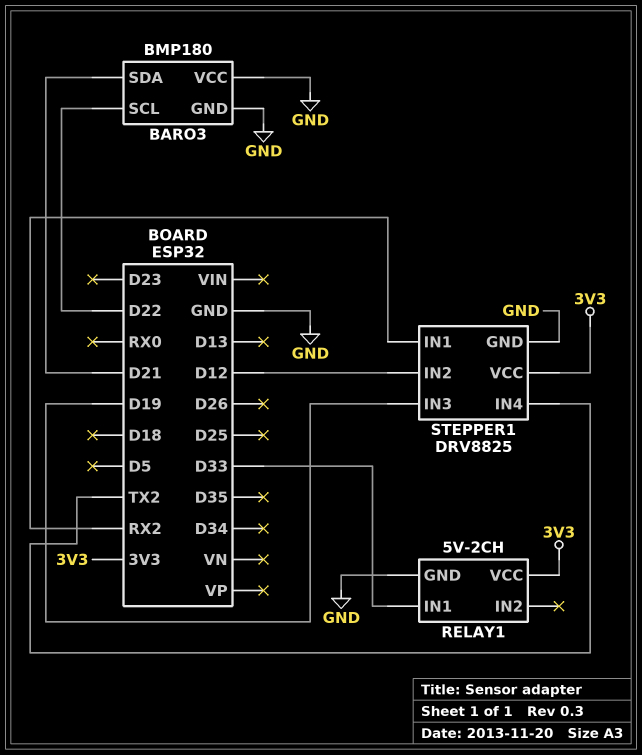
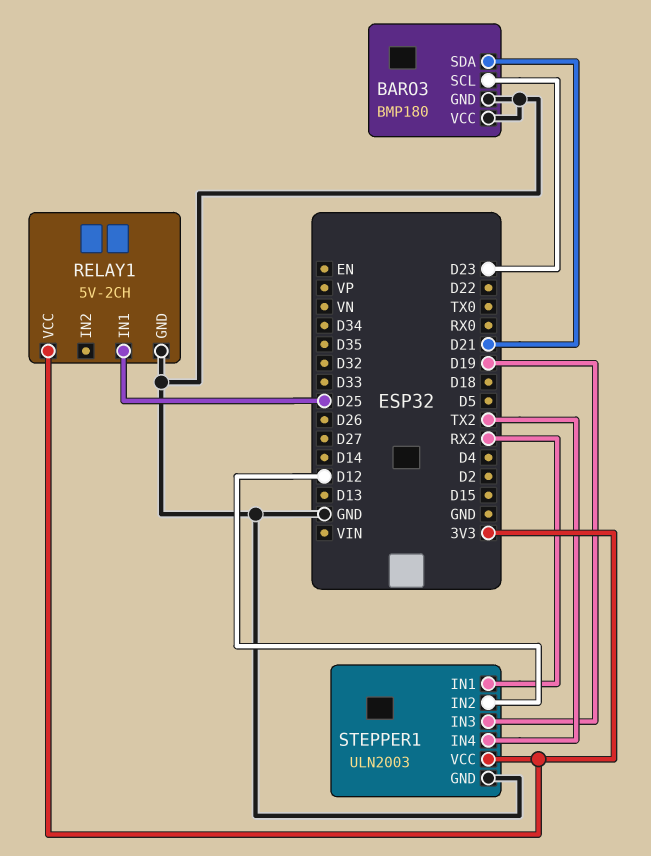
BARO3 pin SCL: D22 -> D23
RELAY1 pin IN1: D33 -> D25
STEPPER1: DRV8825 -> ULN2003

